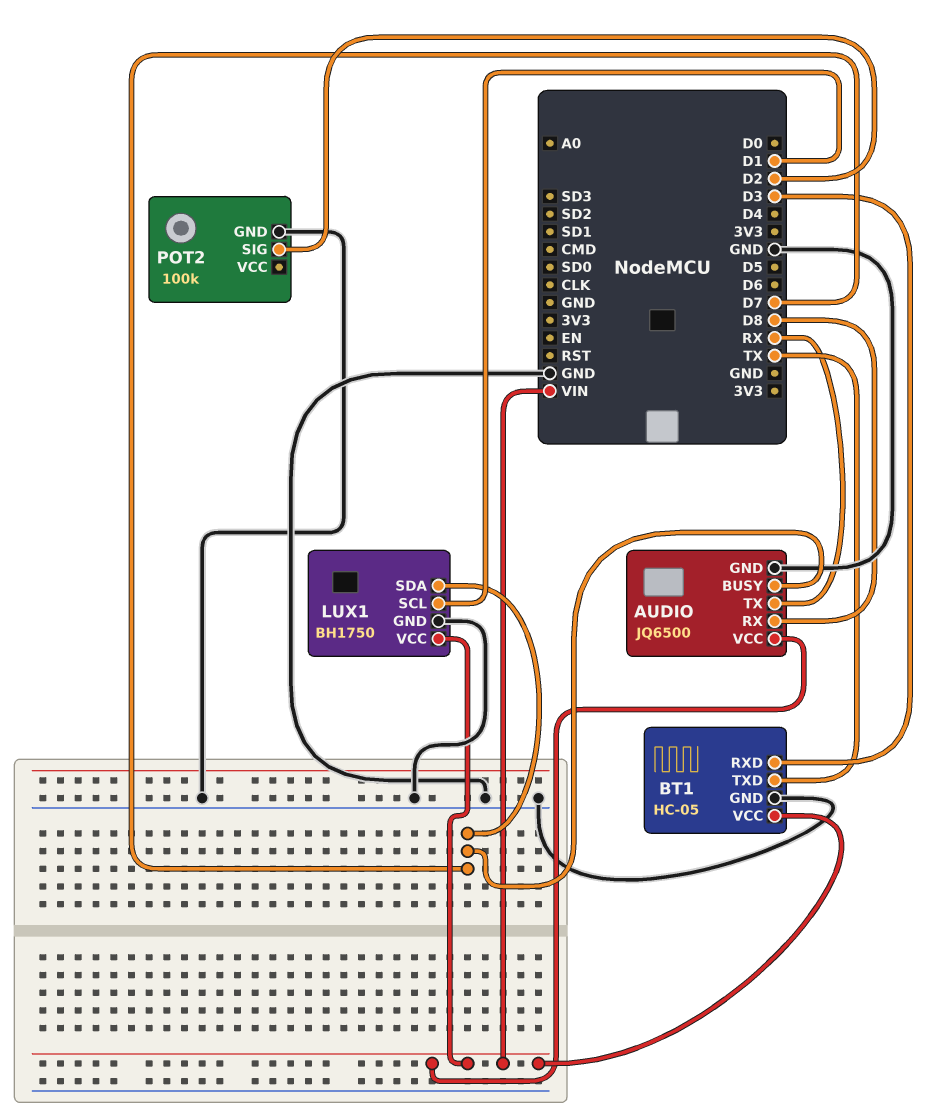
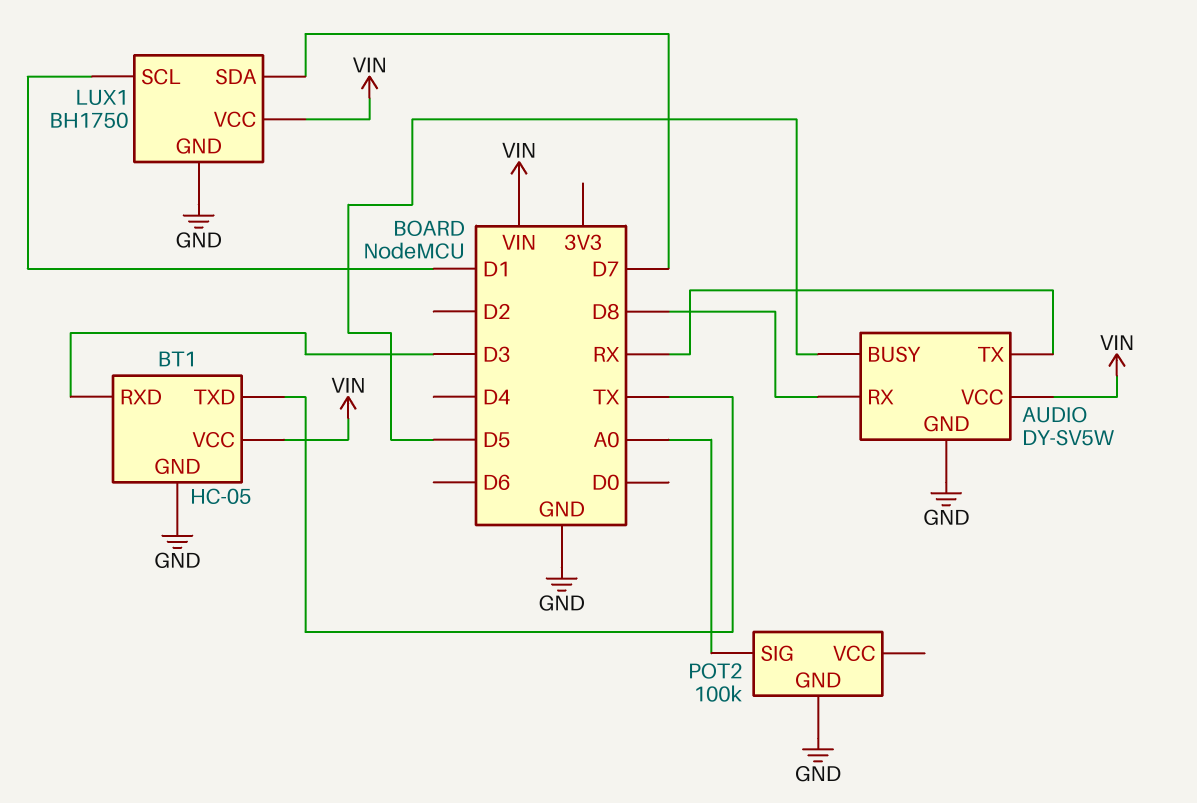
AUDIO: JQ6500 -> DY-SV5W
AUDIO pin BUSY: D7 -> D5
POT2 pin SIG: D2 -> A0

